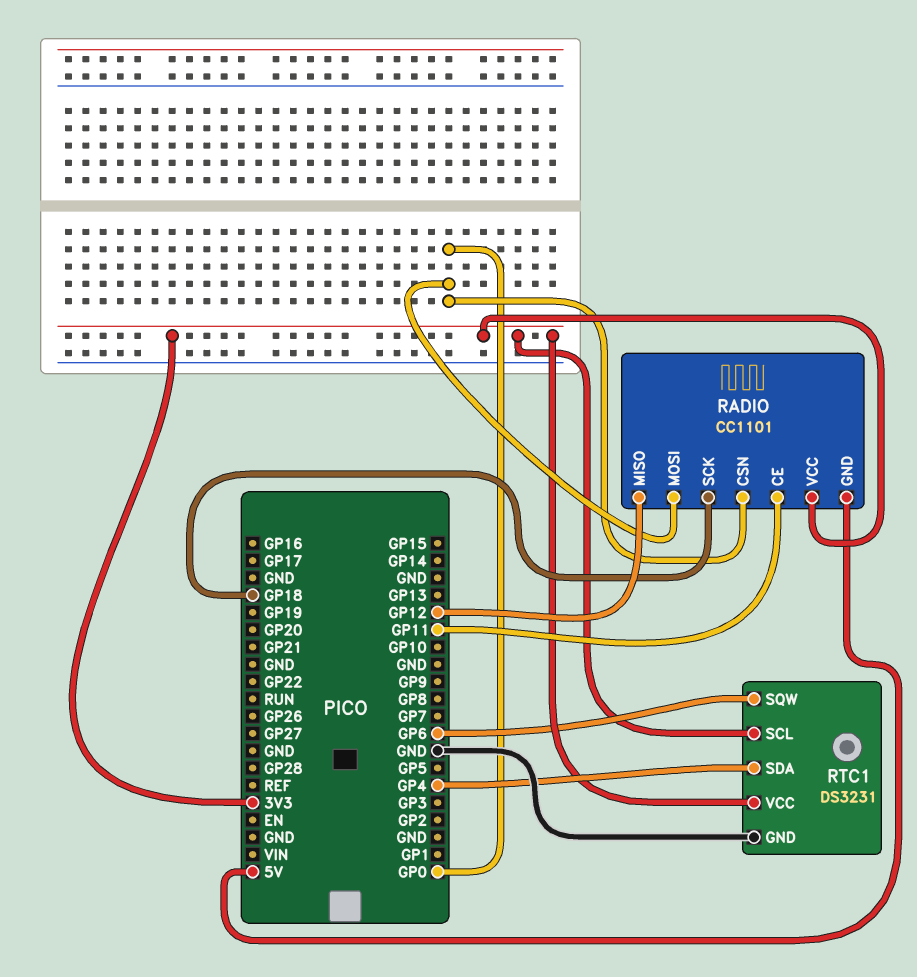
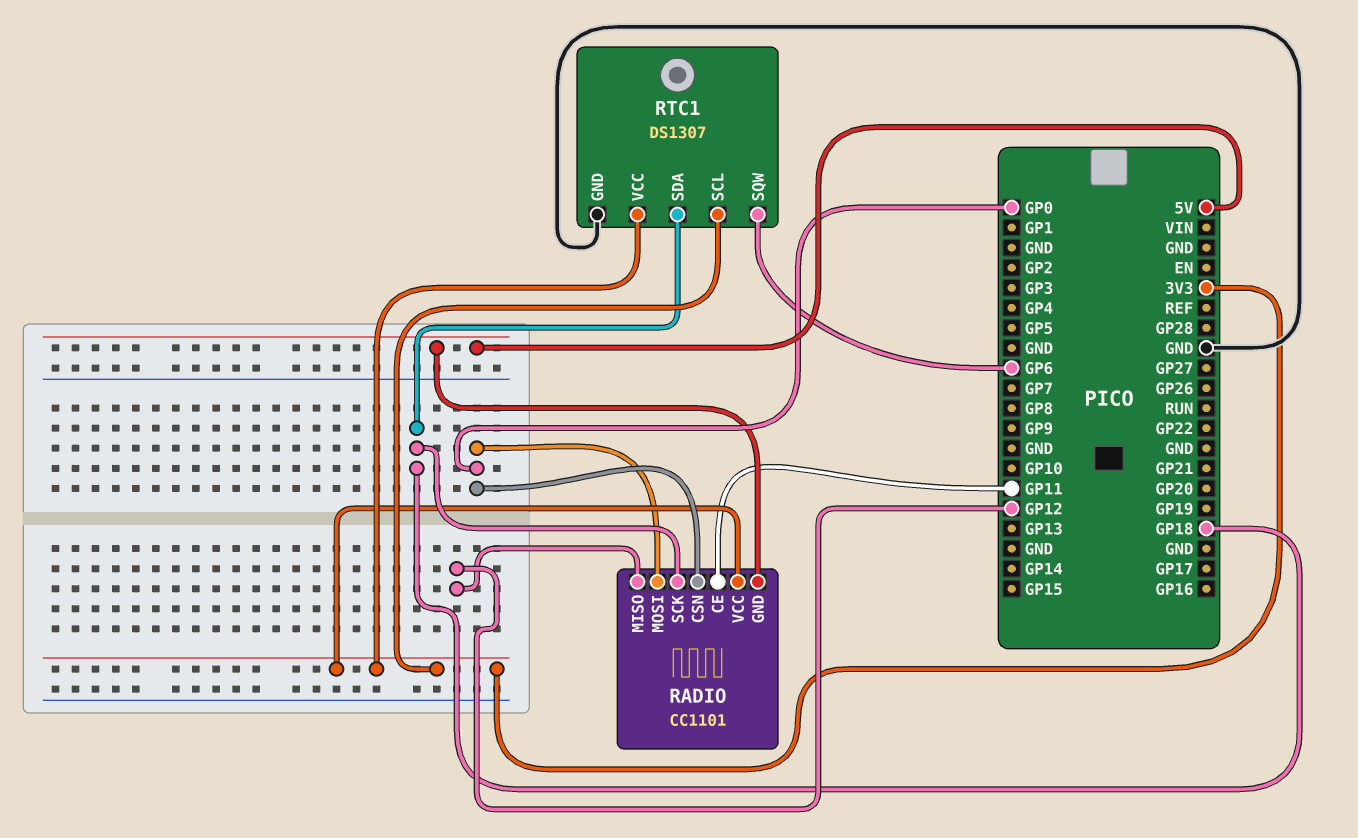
RTC1: DS3231 -> DS1307
RTC1 pin SDA: GP4 -> GP18

